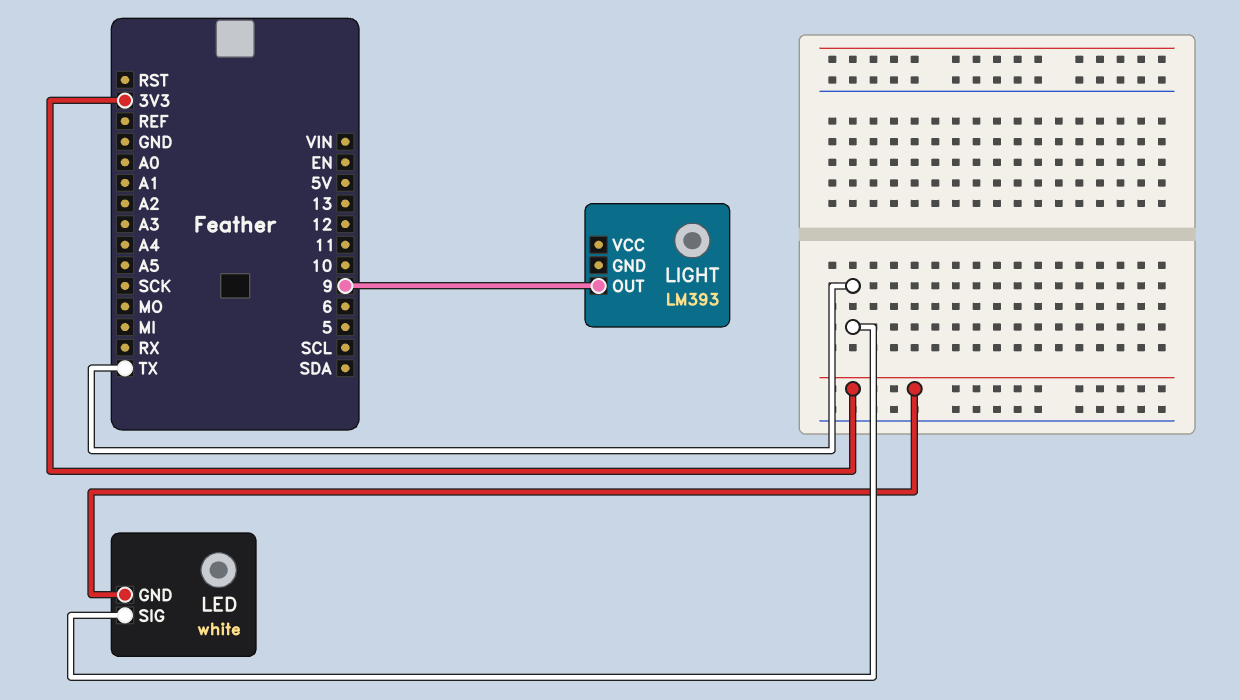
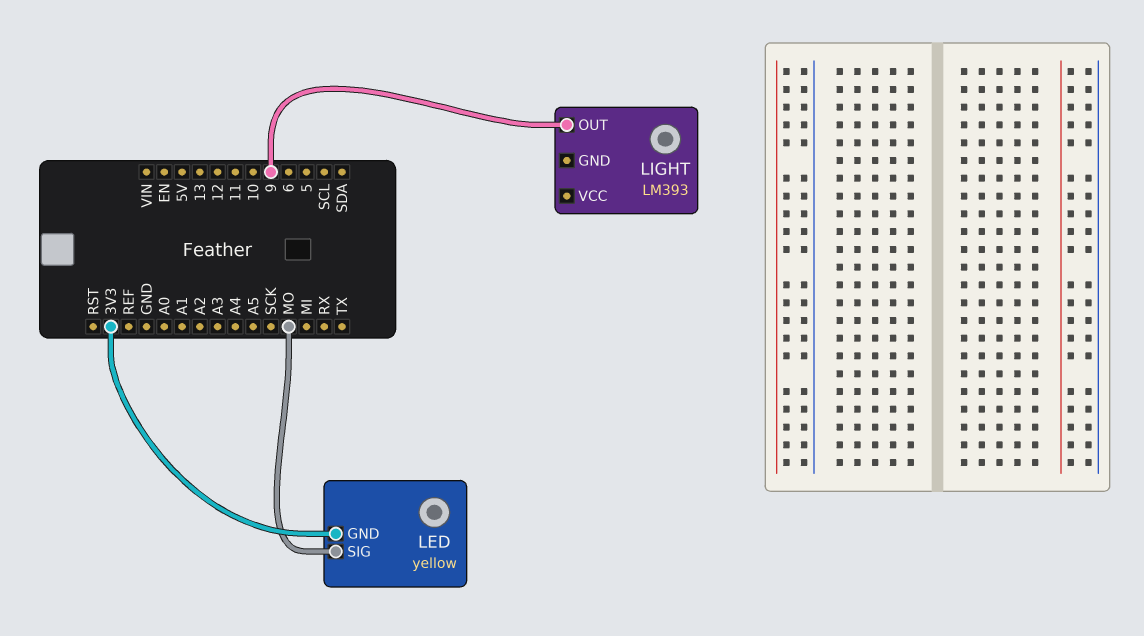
LED: white -> yellow
LED pin SIG: TX -> MO

